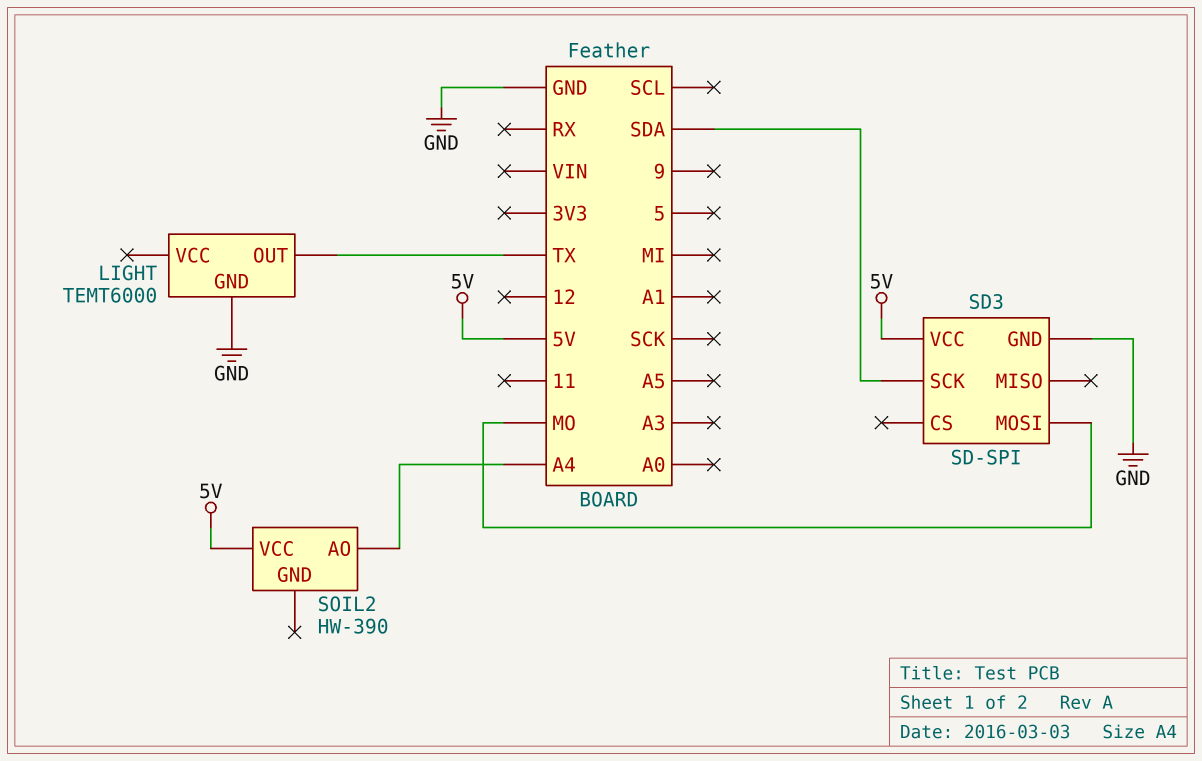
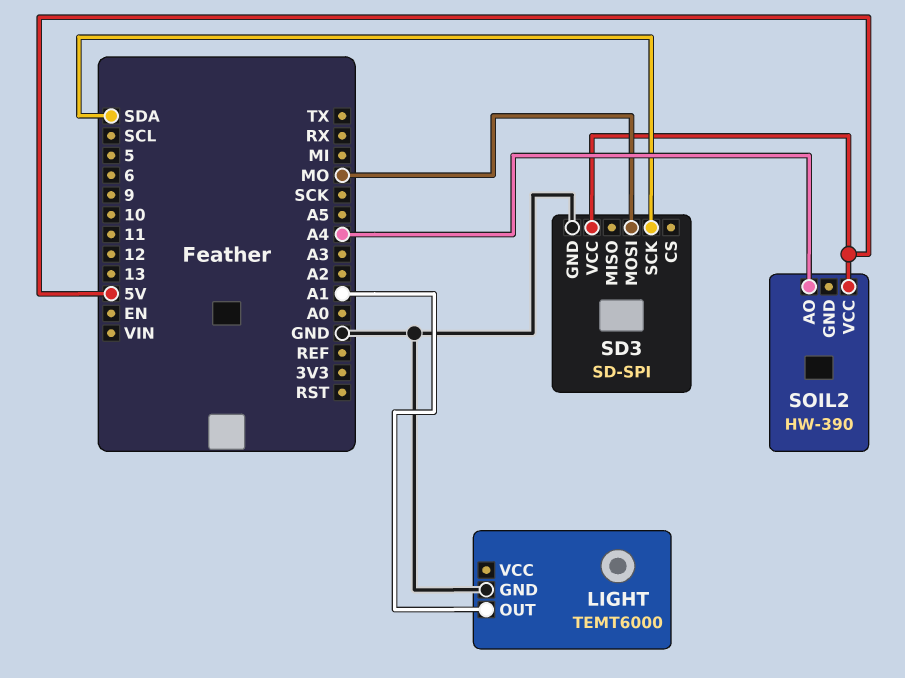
LIGHT pin OUT: TX -> A1

